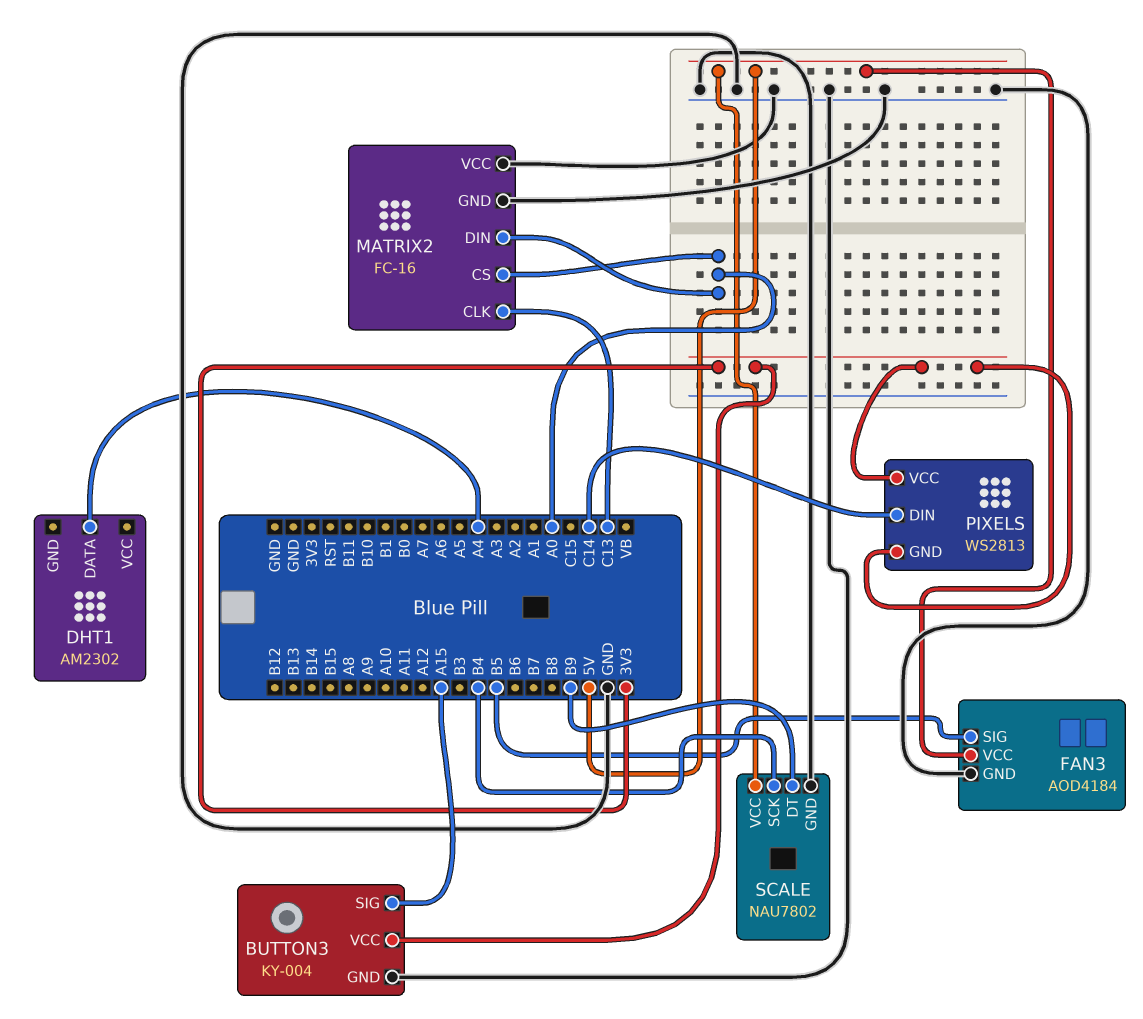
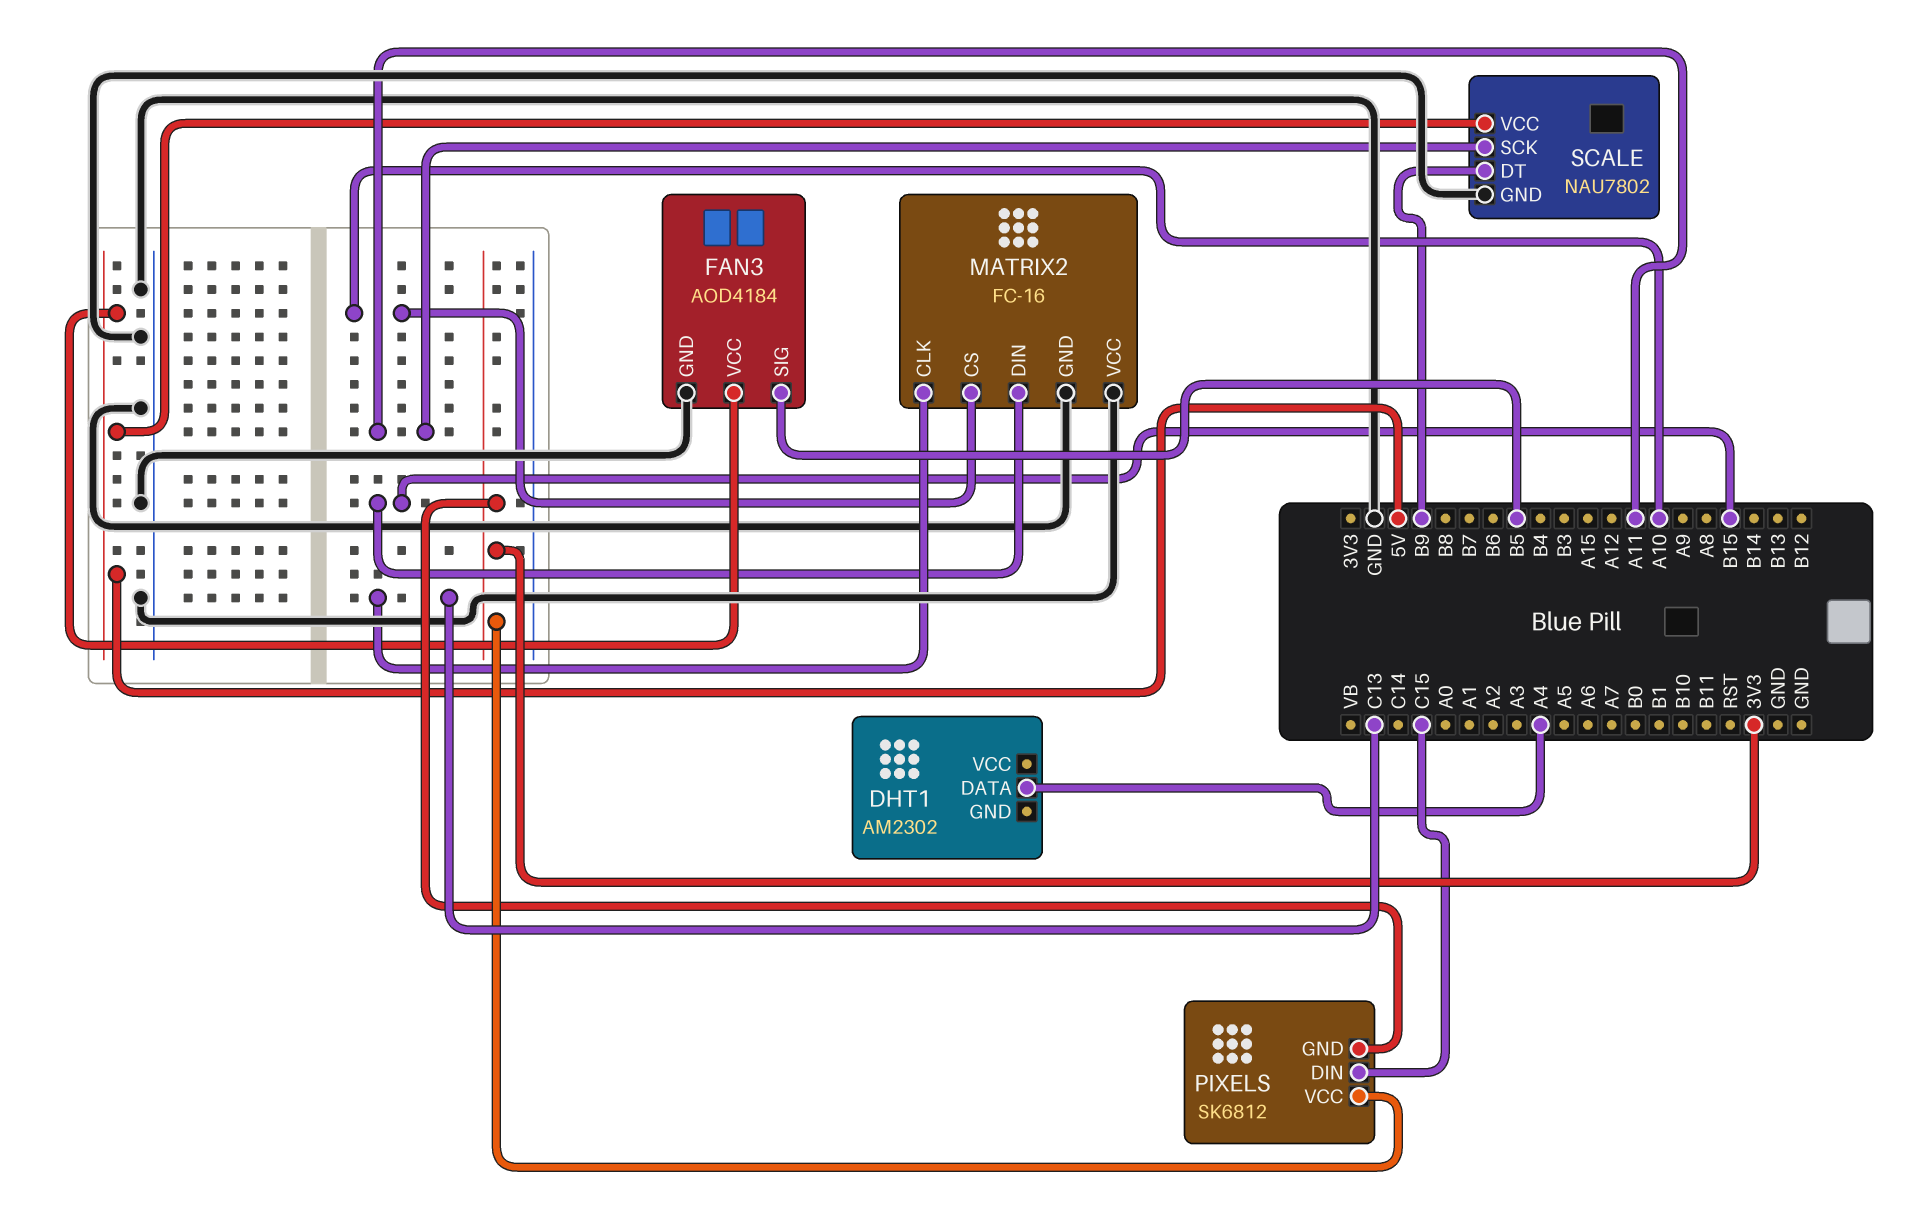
BUTTON3: KY-004 -> none
BUTTON3 pin GND: GND -> none
BUTTON3 pin SIG: A15 -> none
BUTTON3 pin VCC: 3V3 -> none
MATRIX2 pin CS: A0 -> A10
MATRIX2 pin DIN: A0 -> B15
PIXELS: WS2813 -> SK6812
PIXELS pin DIN: C14 -> C15
SCALE pin SCK: B4 -> A11

